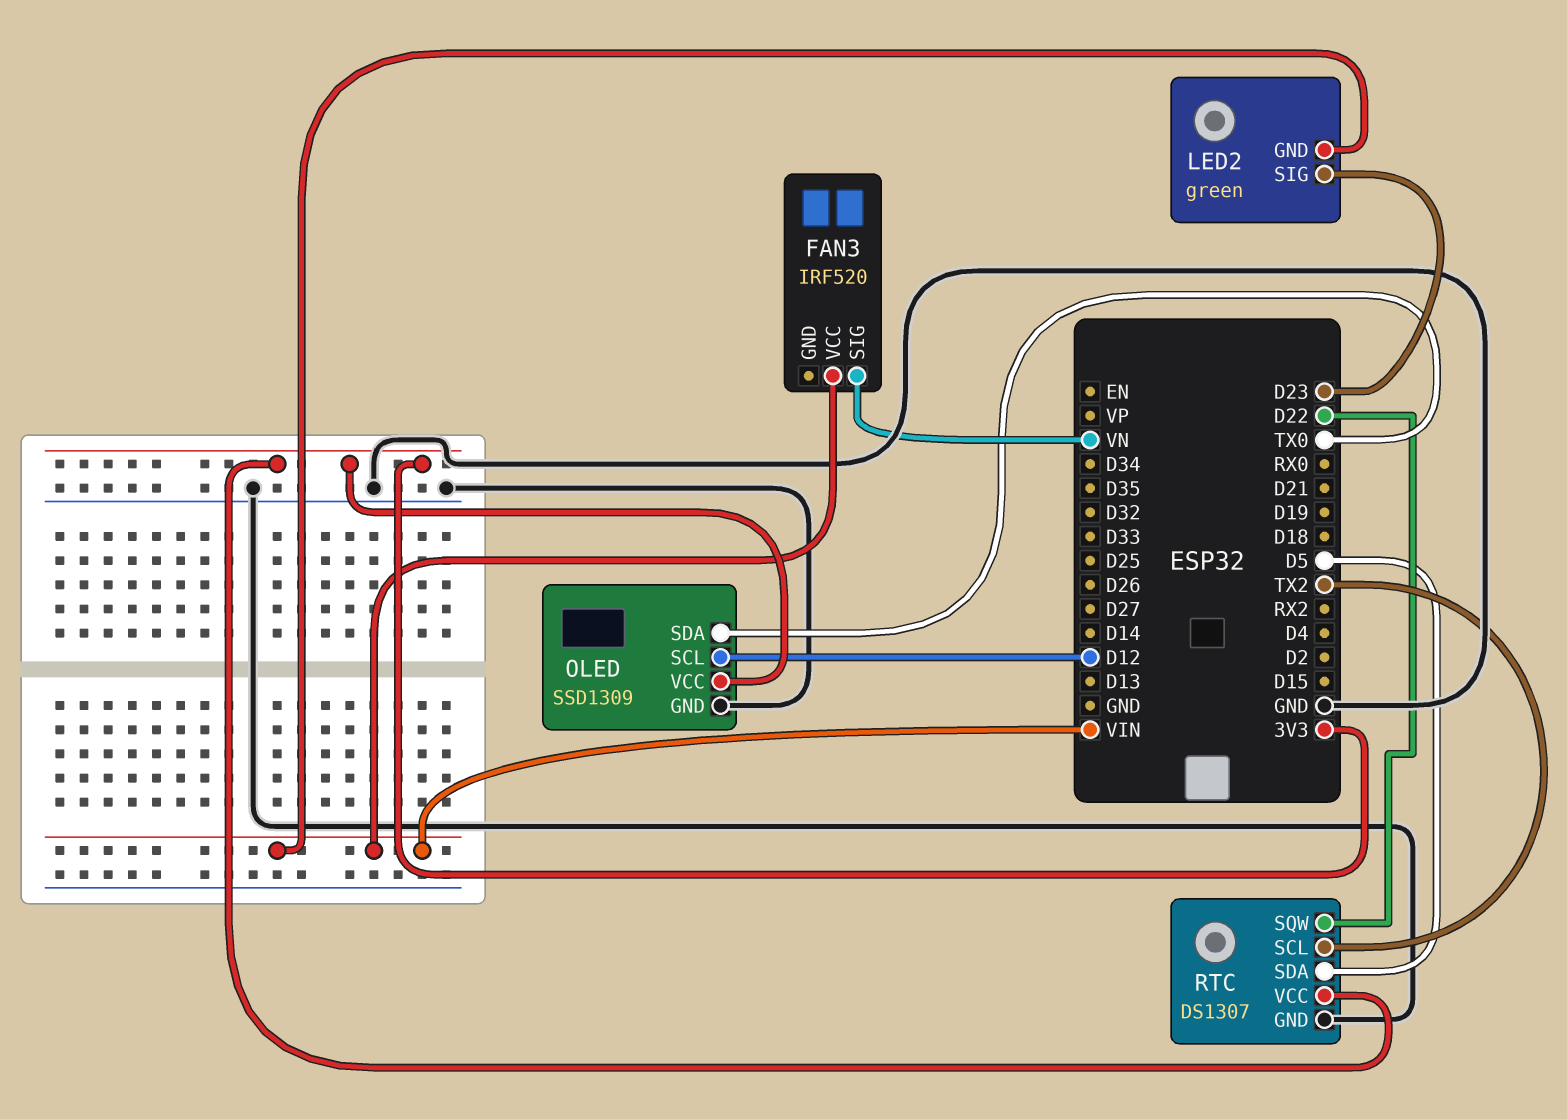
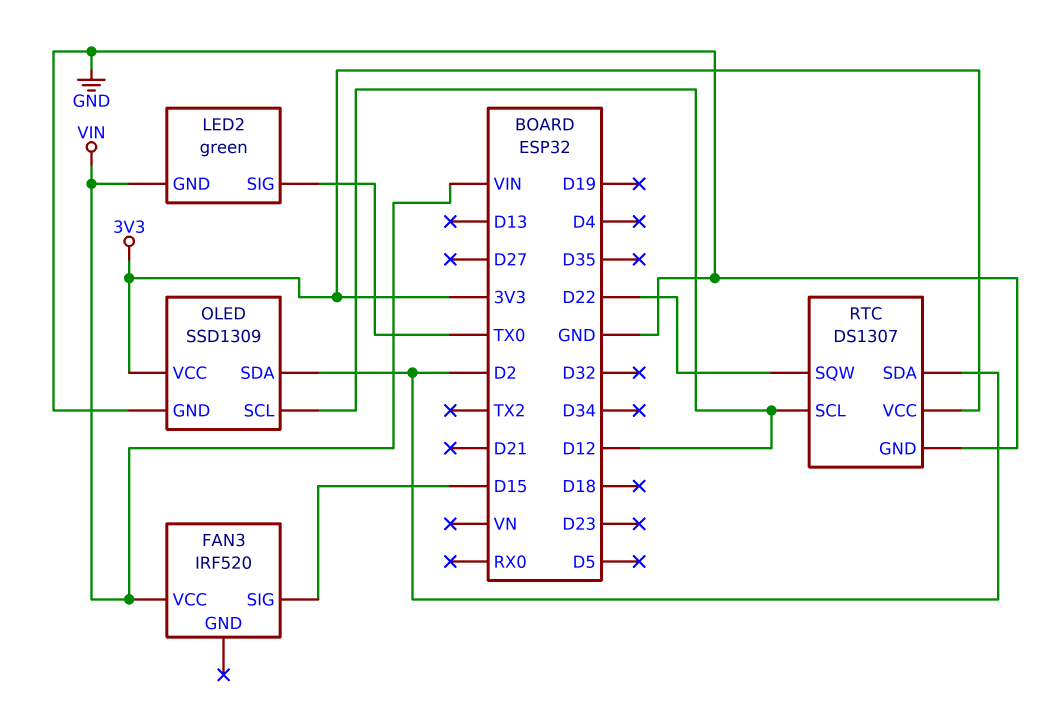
FAN3 pin SIG: VN -> D15
LED2 pin SIG: D23 -> TX0
OLED pin SDA: TX0 -> D2
RTC pin SCL: TX2 -> D12
RTC pin SDA: D5 -> D2

